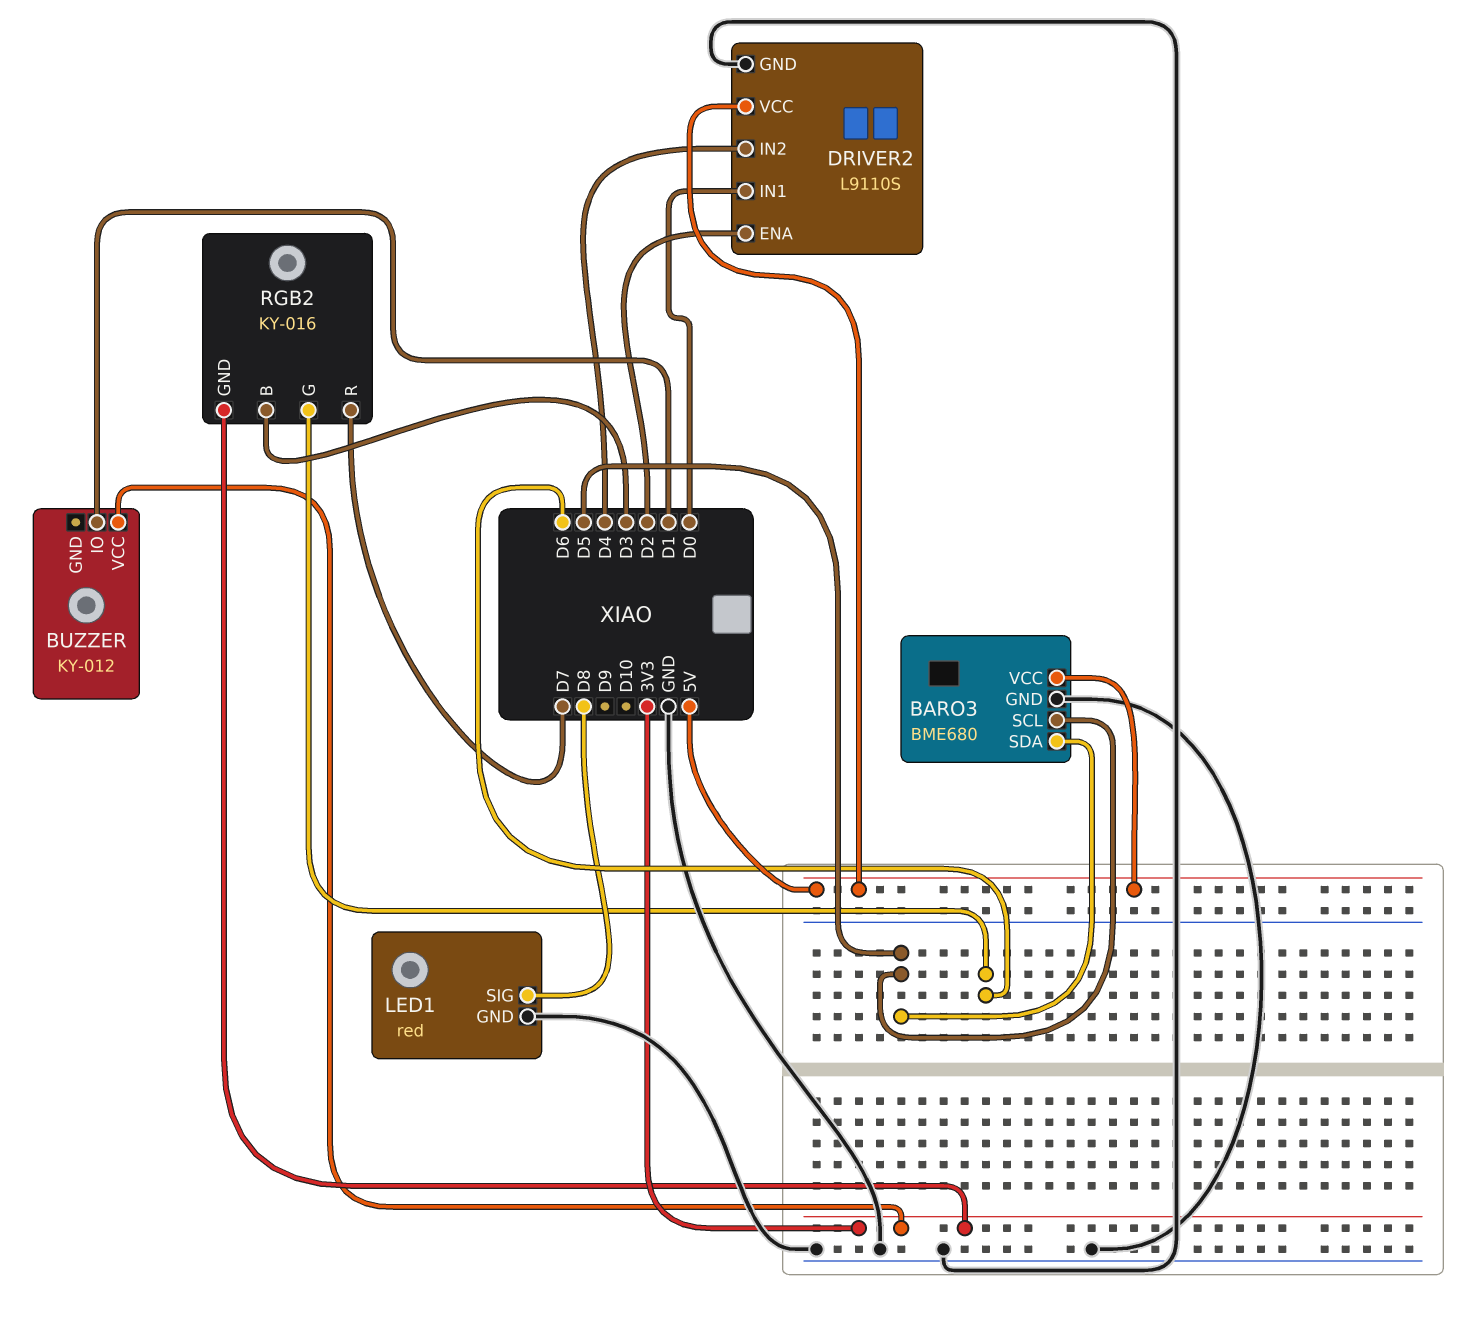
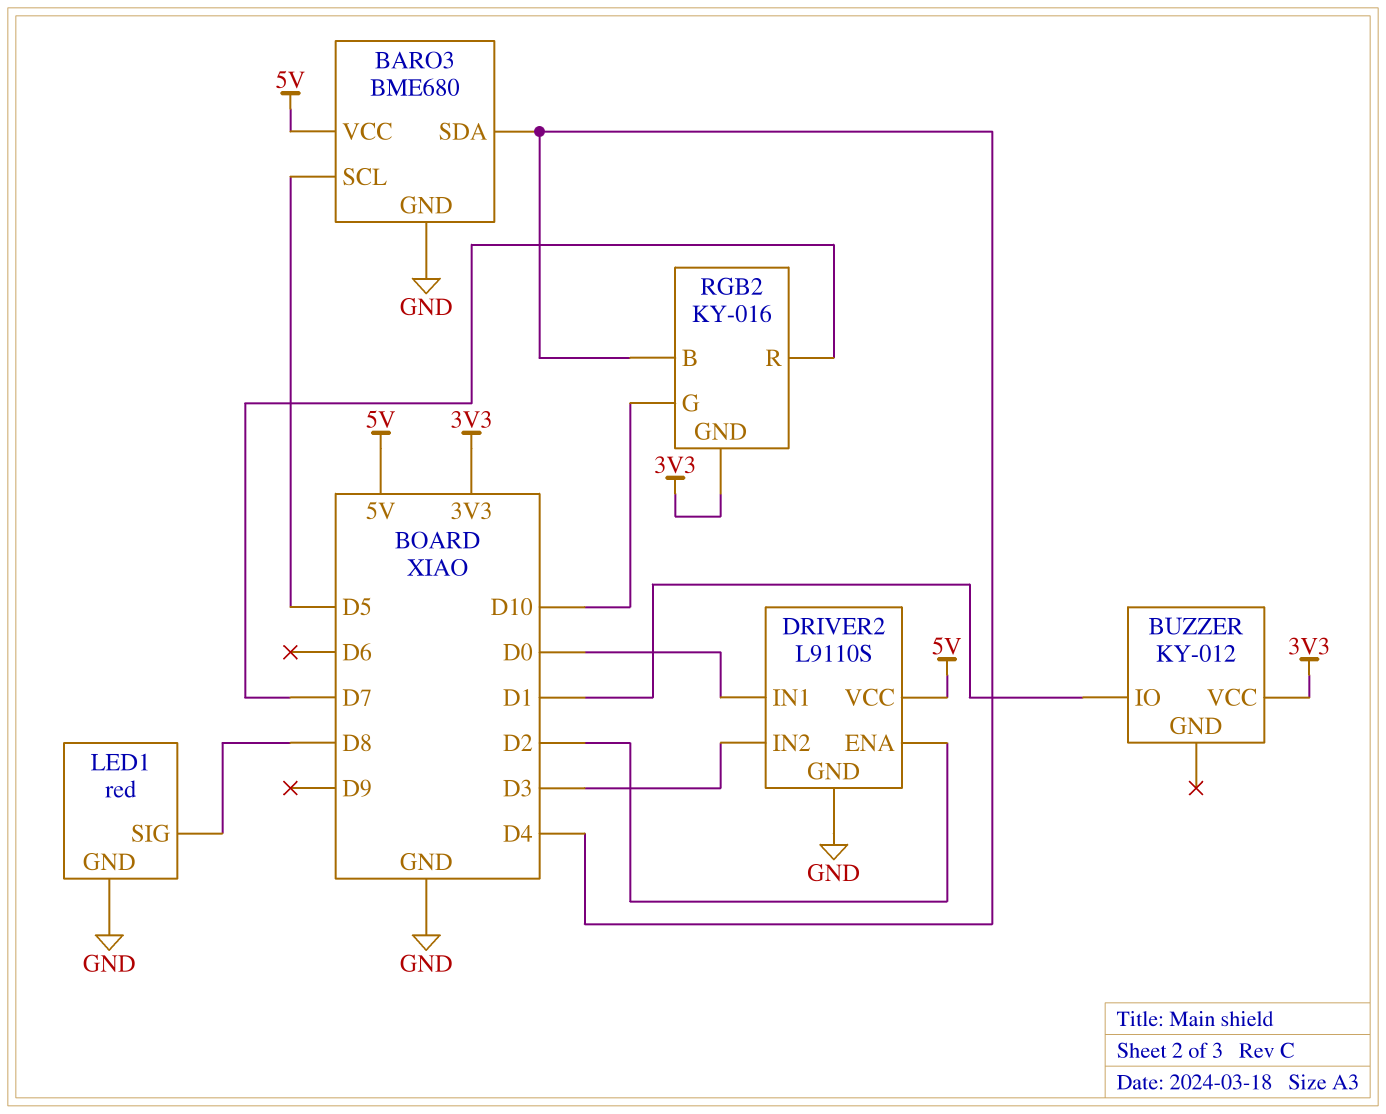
BARO3 pin SDA: D5 -> D4
DRIVER2 pin IN2: D4 -> D3
RGB2 pin B: D3 -> D4
RGB2 pin G: D6 -> D10

